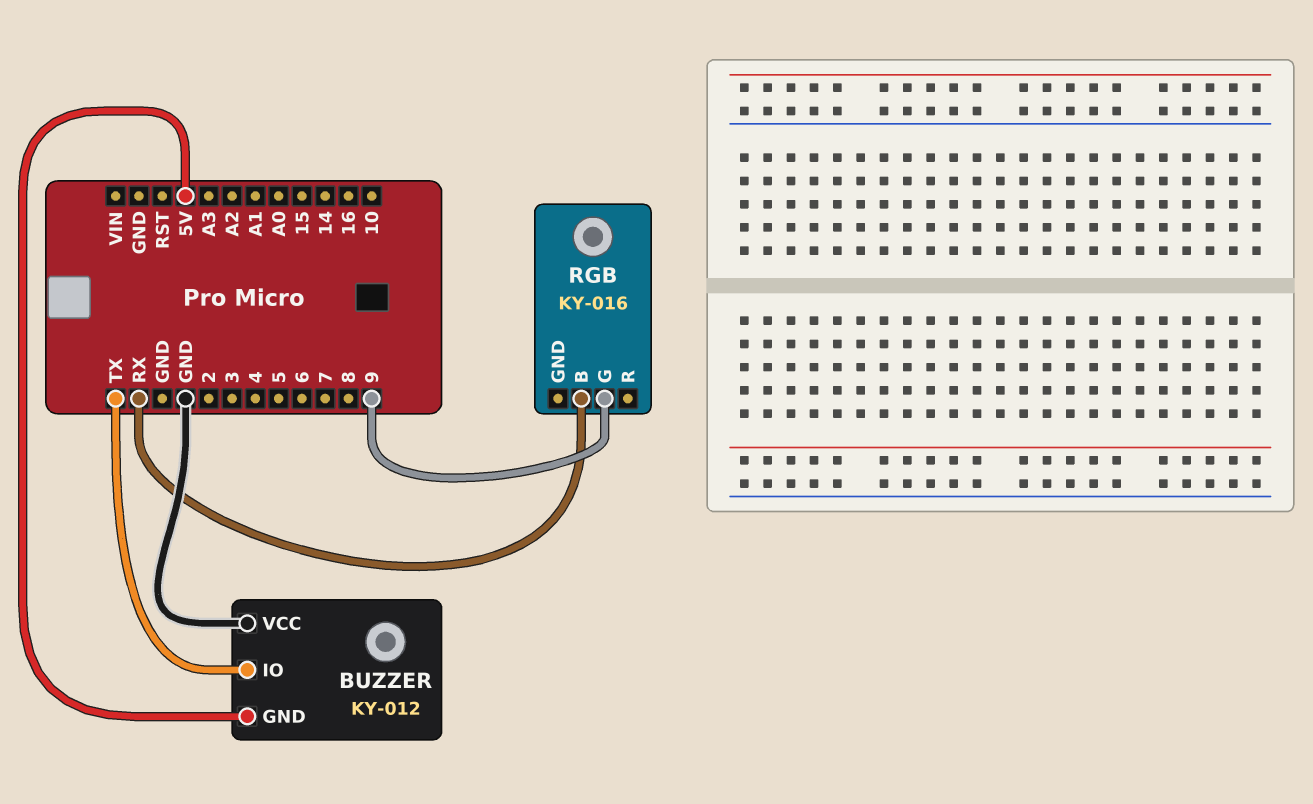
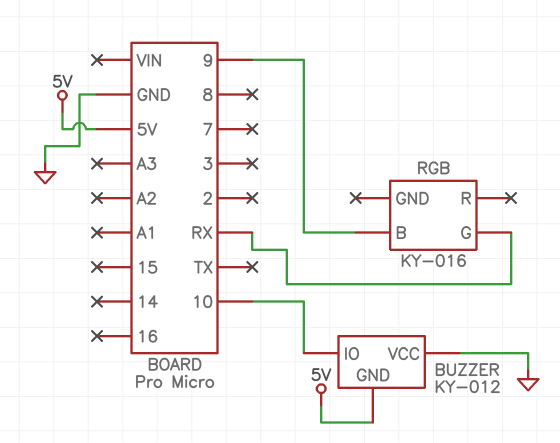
BUZZER pin IO: TX -> 10
RGB pin B: RX -> 9
RGB pin G: 9 -> RX

